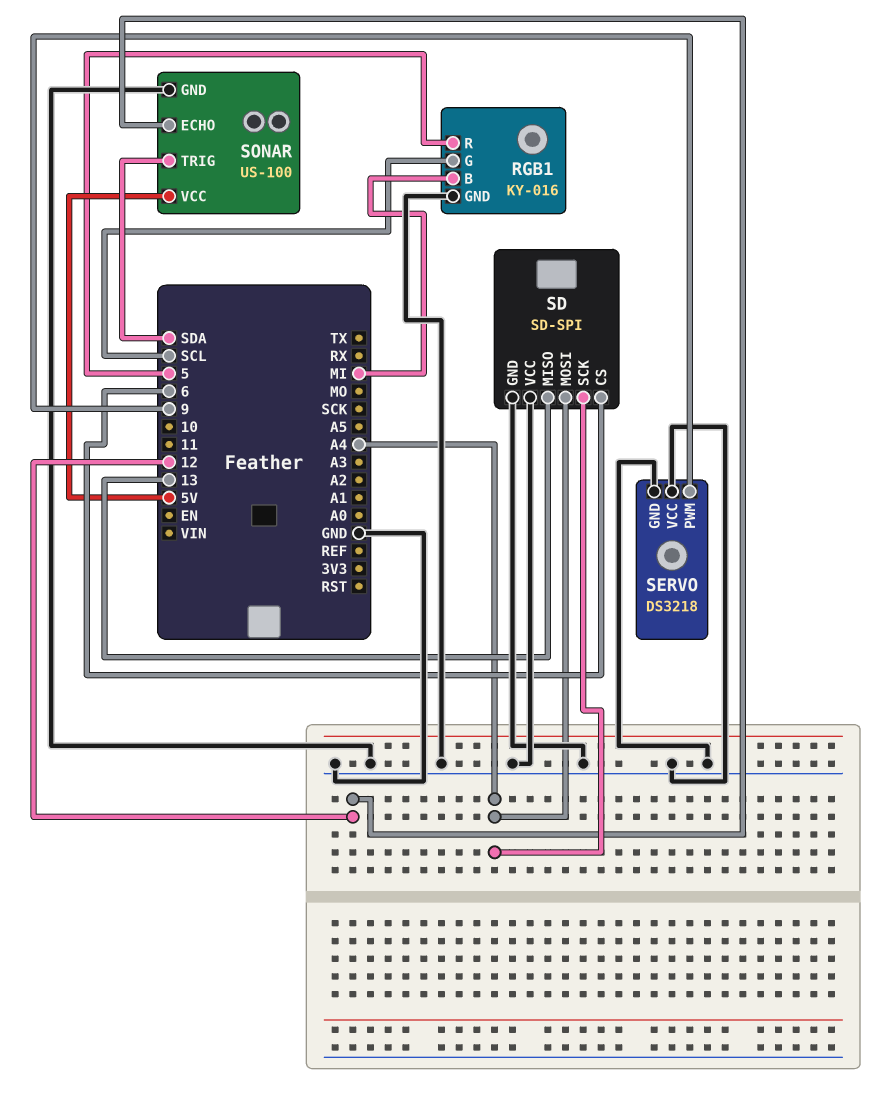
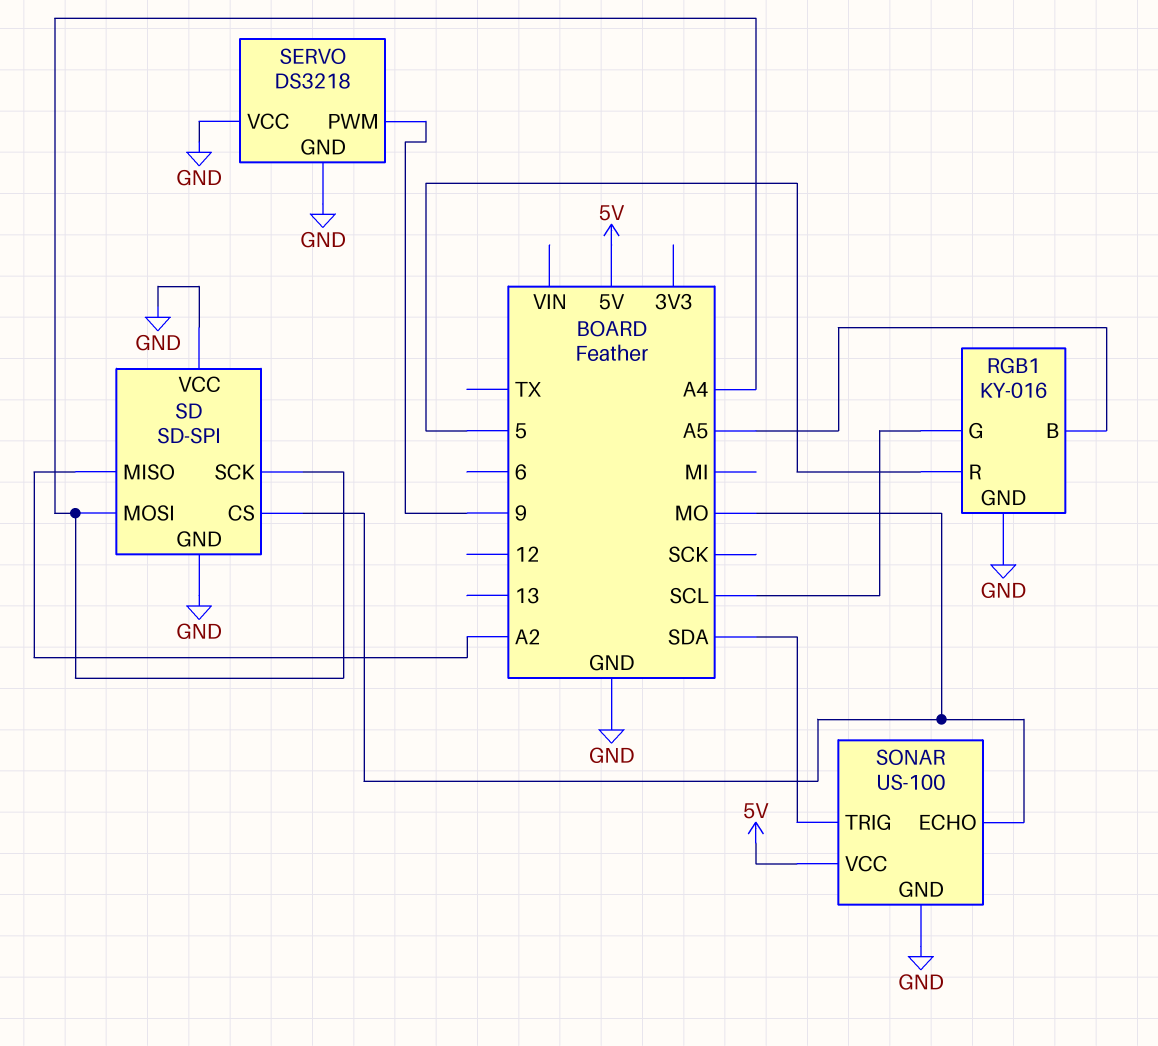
RGB1 pin B: MI -> A5
SD pin CS: 6 -> MO
SD pin MISO: 13 -> A2
SONAR pin ECHO: 12 -> MO

